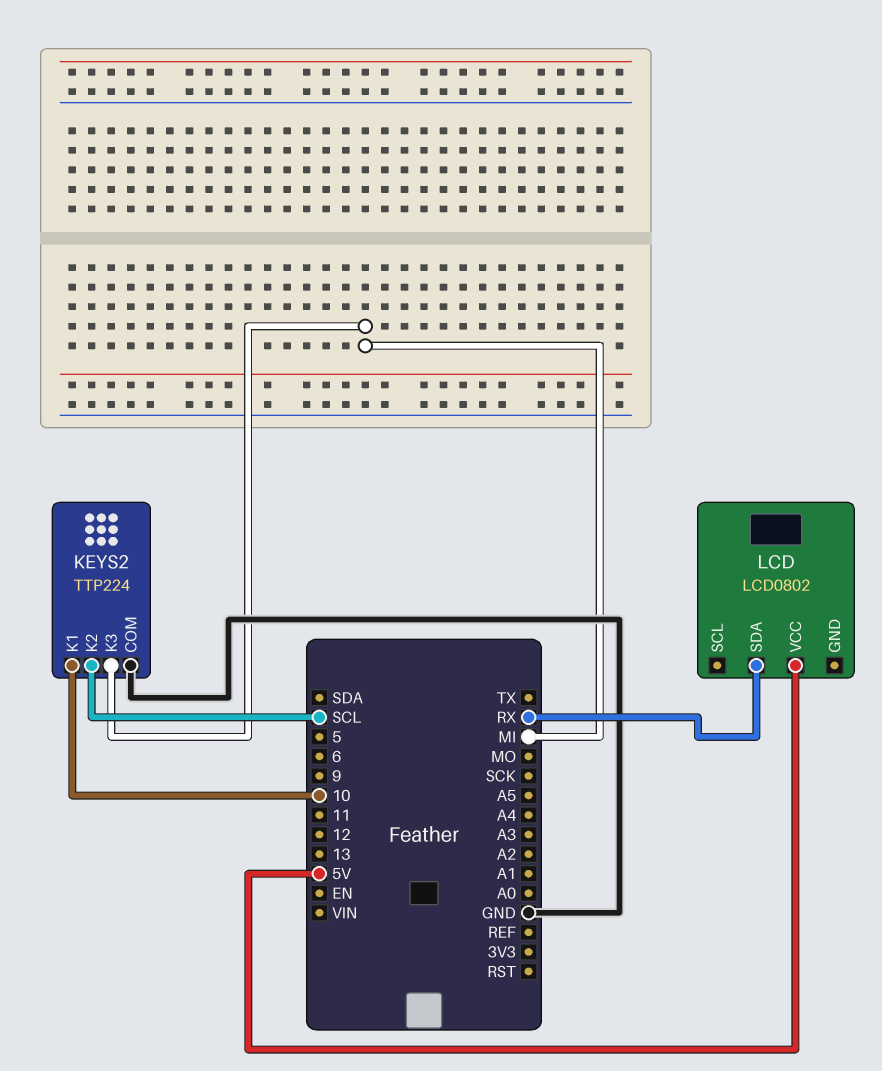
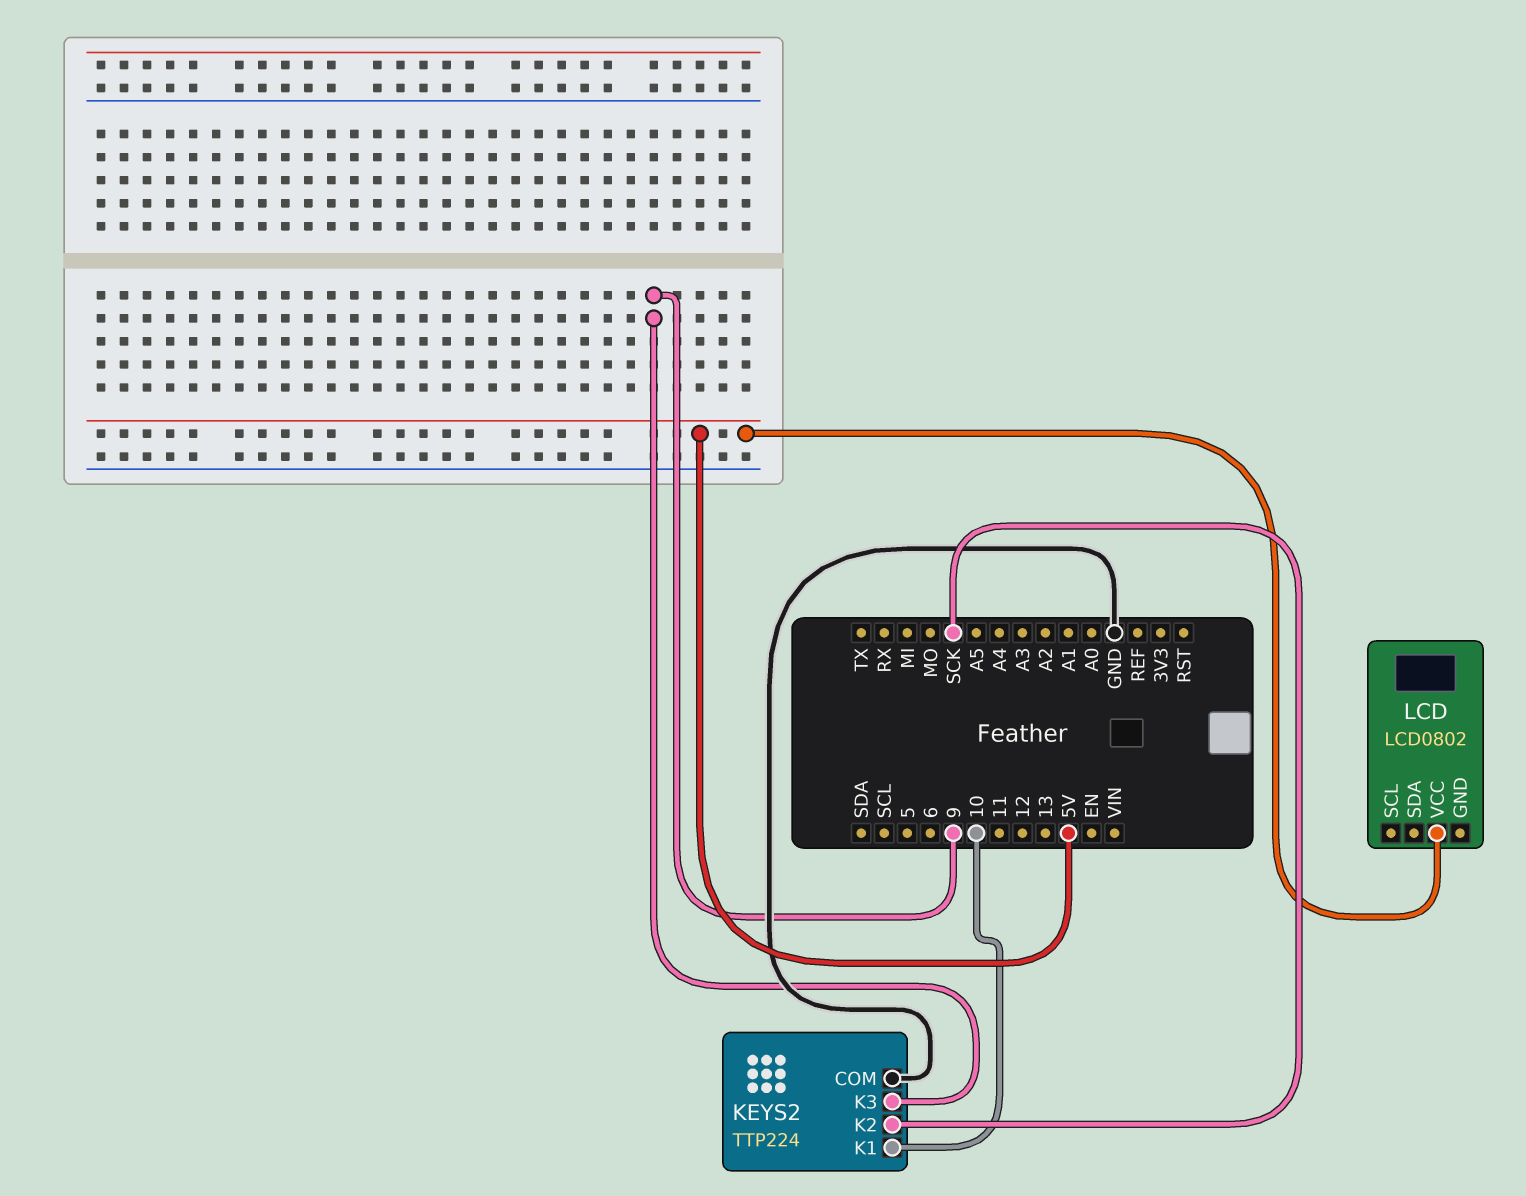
KEYS2 pin K2: SCL -> SCK
KEYS2 pin K3: MI -> 9
LCD pin SDA: RX -> none

